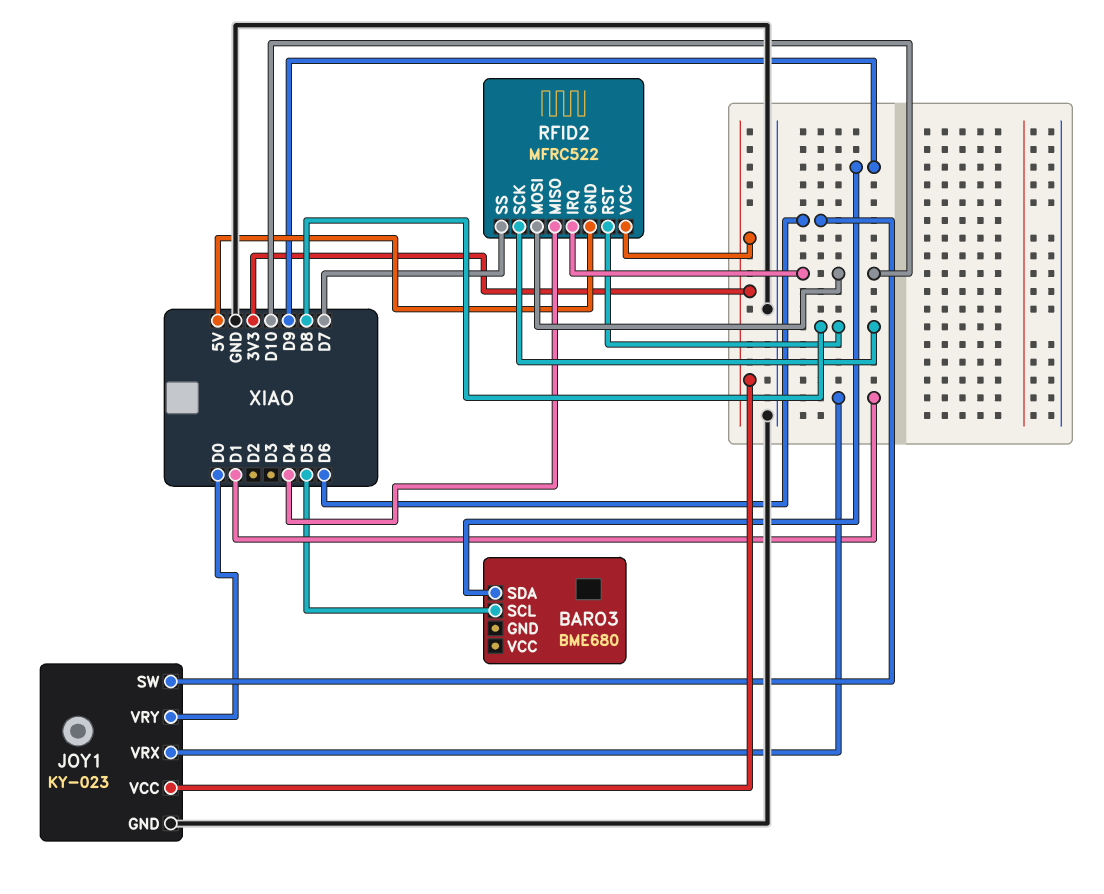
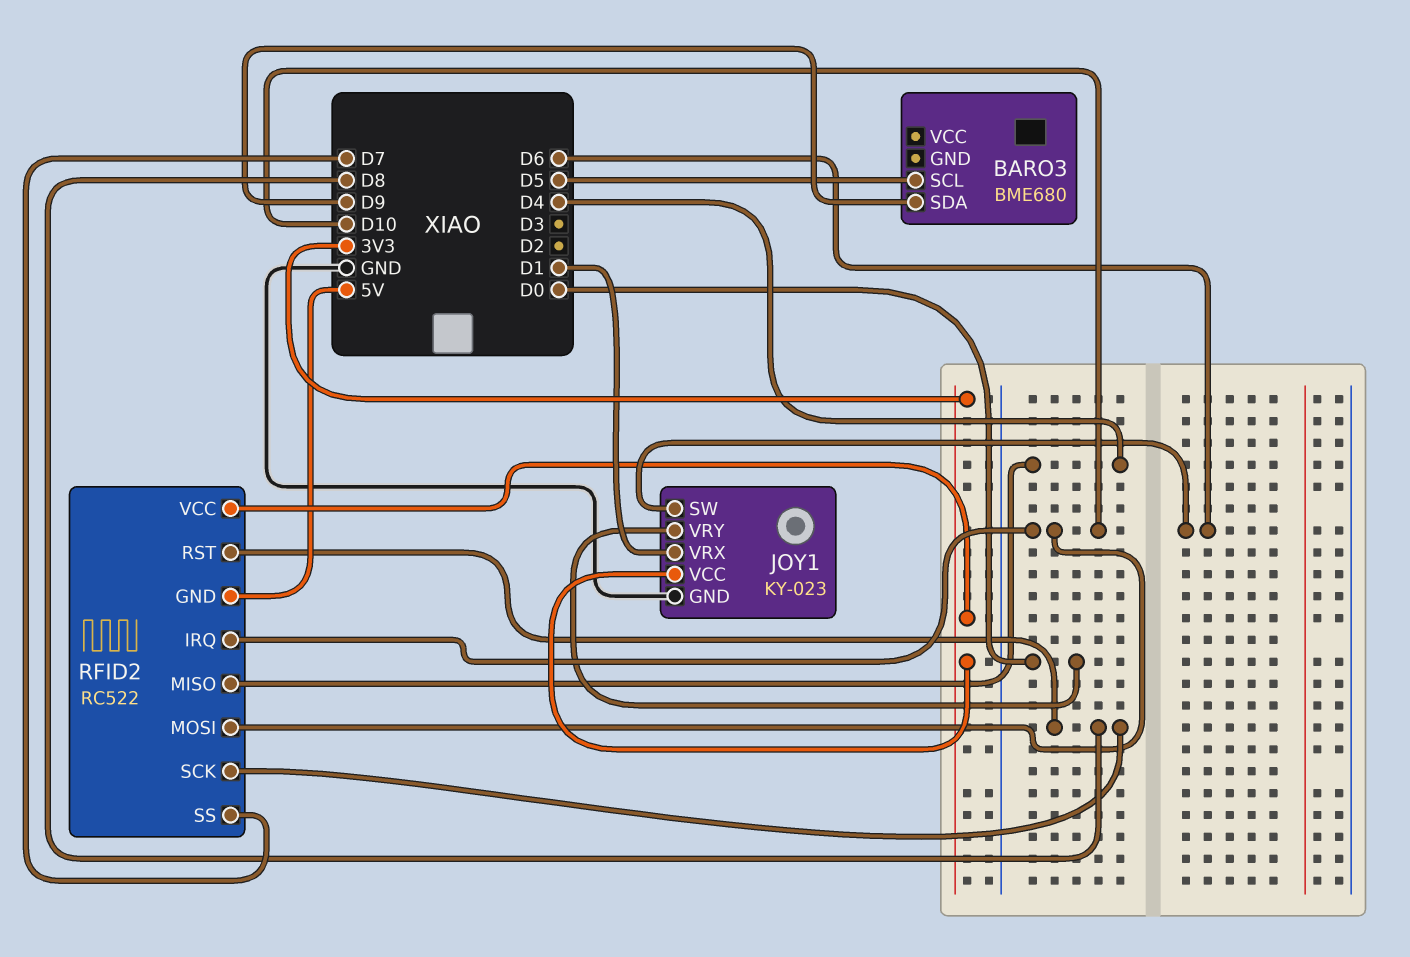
RFID2: MFRC522 -> RC522

